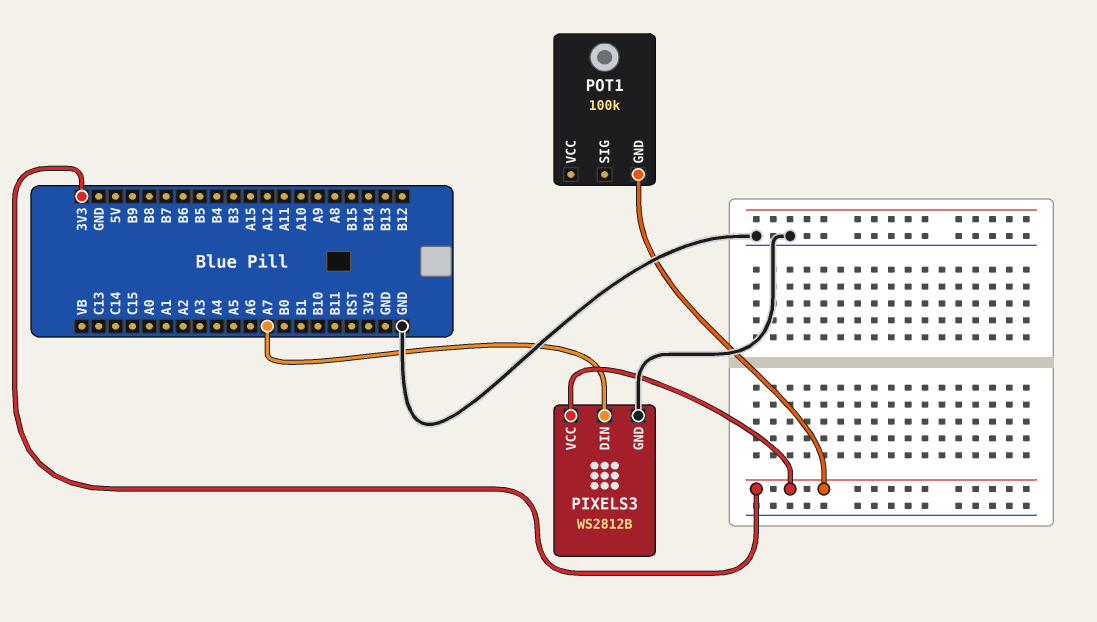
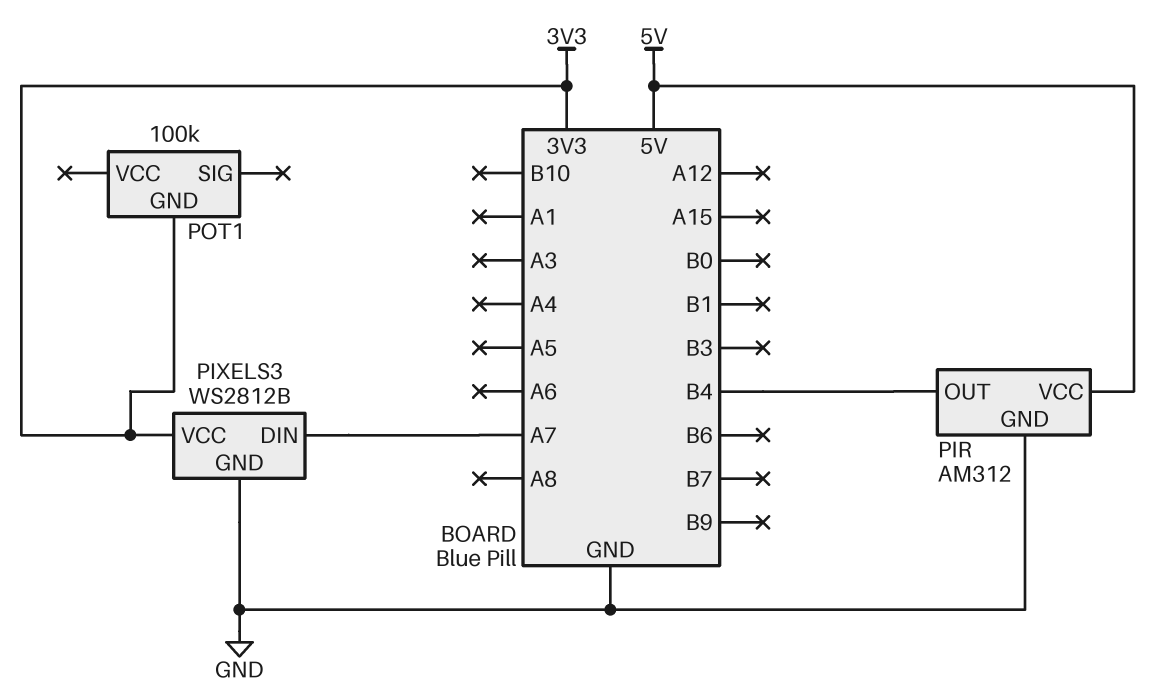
PIR: none -> AM312
PIR pin GND: none -> GND
PIR pin OUT: none -> B4
PIR pin VCC: none -> 5V

